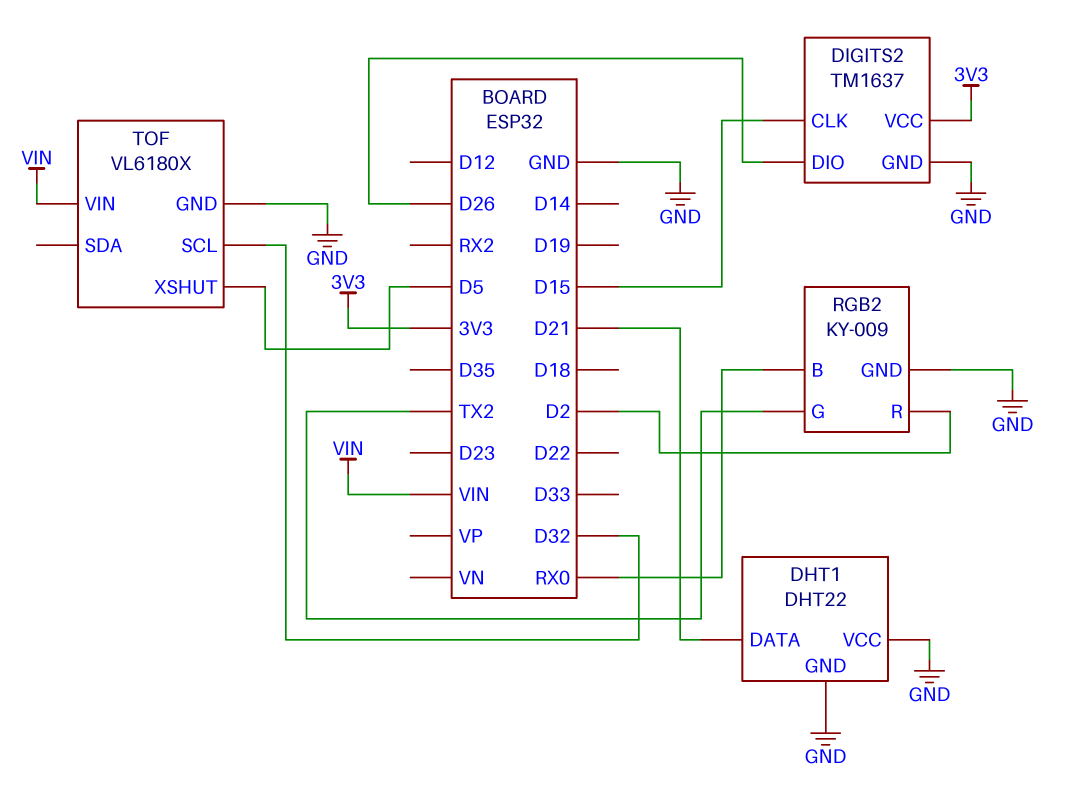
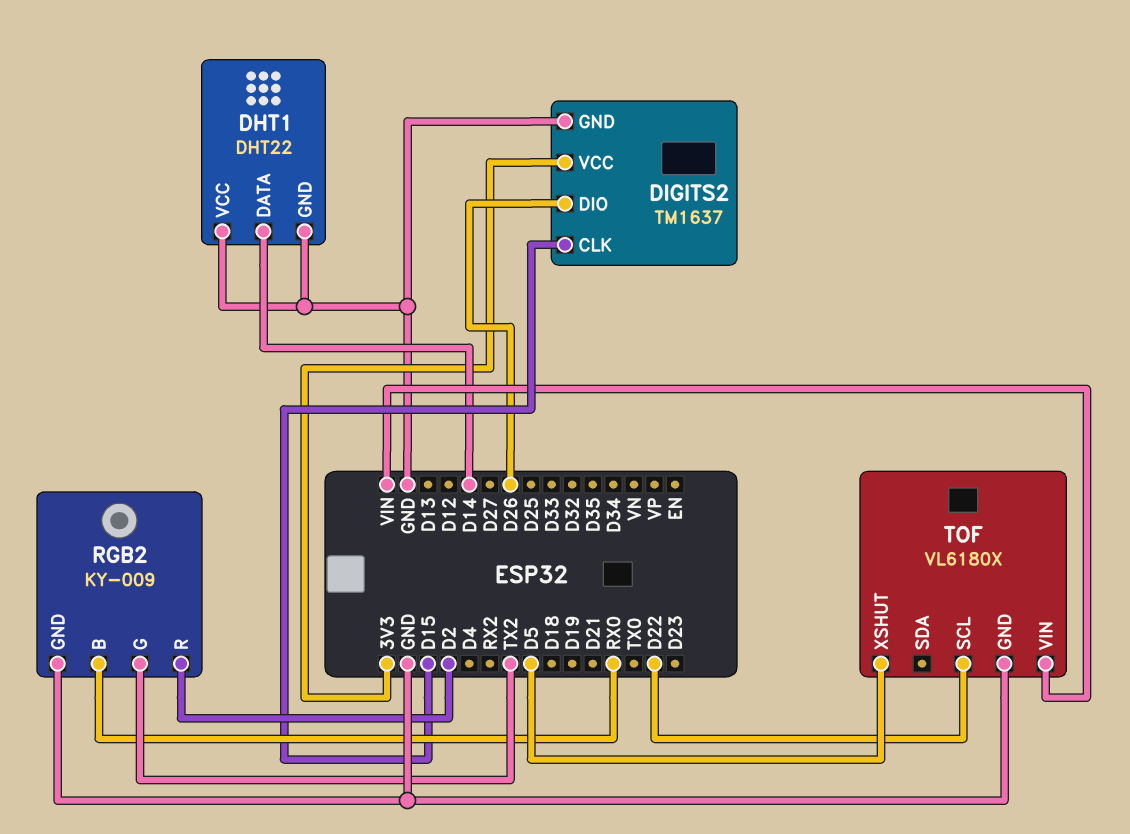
DHT1 pin DATA: D21 -> D14
TOF pin SCL: D32 -> D22

